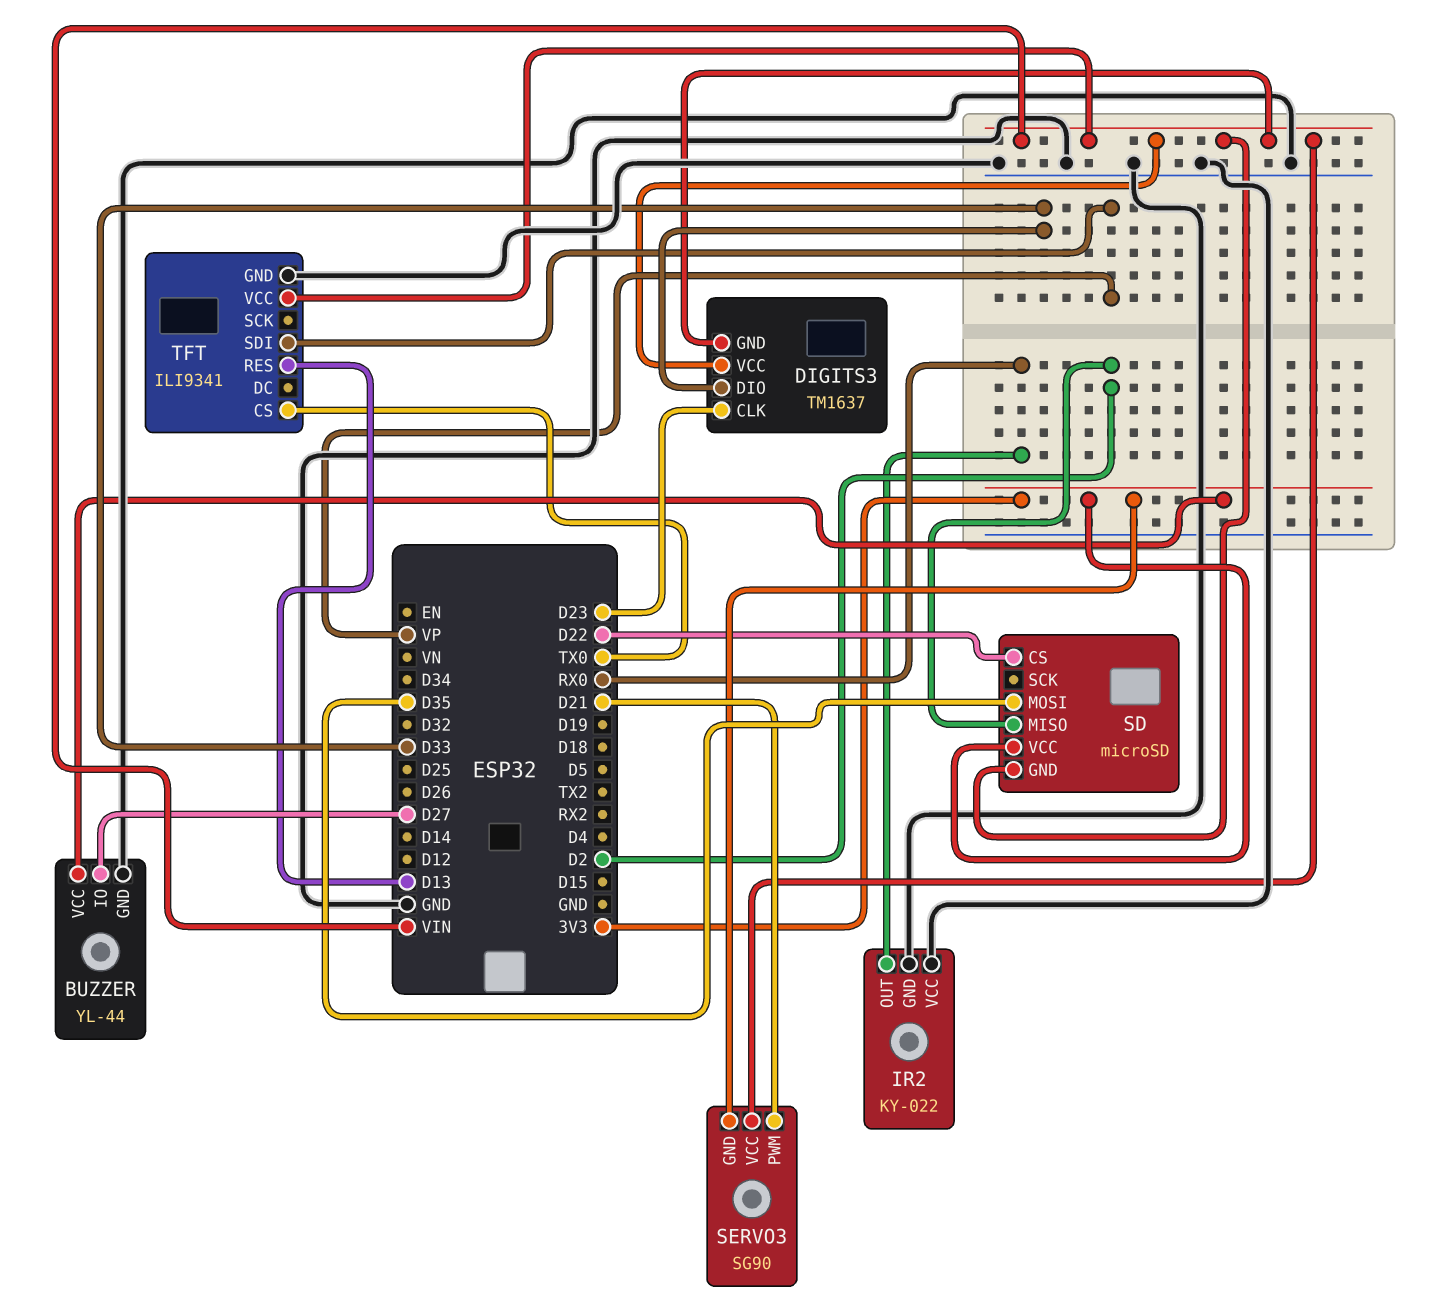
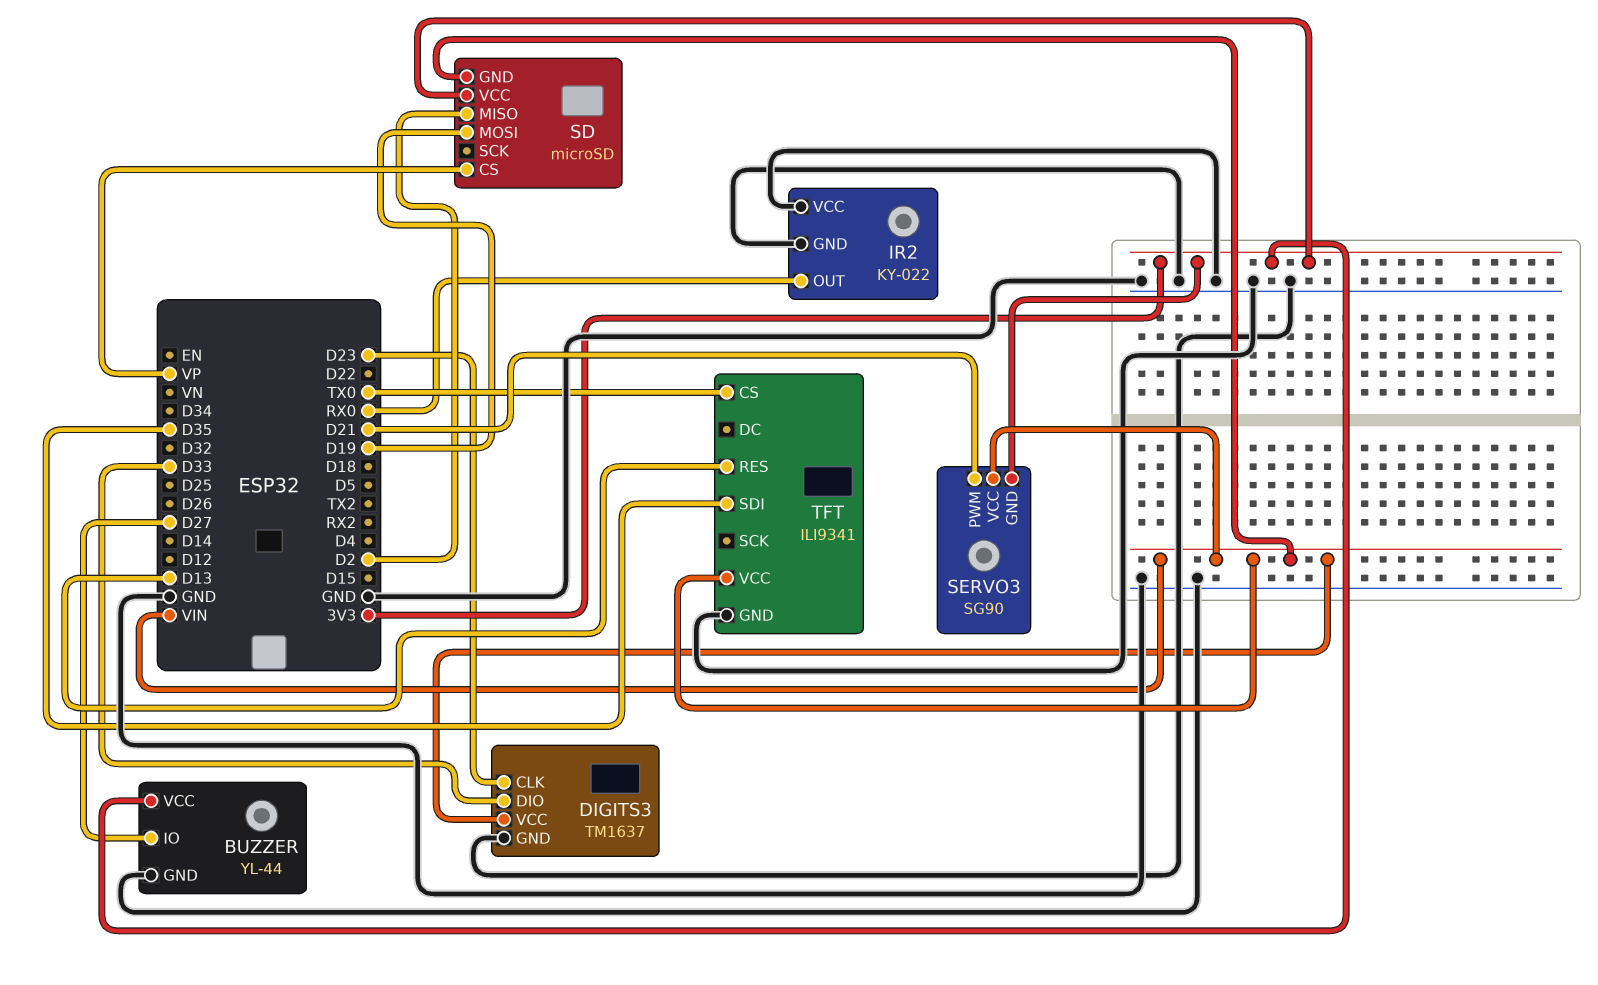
DIGITS3 pin GND: VIN -> GND
SD pin CS: D22 -> VP
SD pin MOSI: D35 -> D19
TFT pin SDI: VP -> D35

